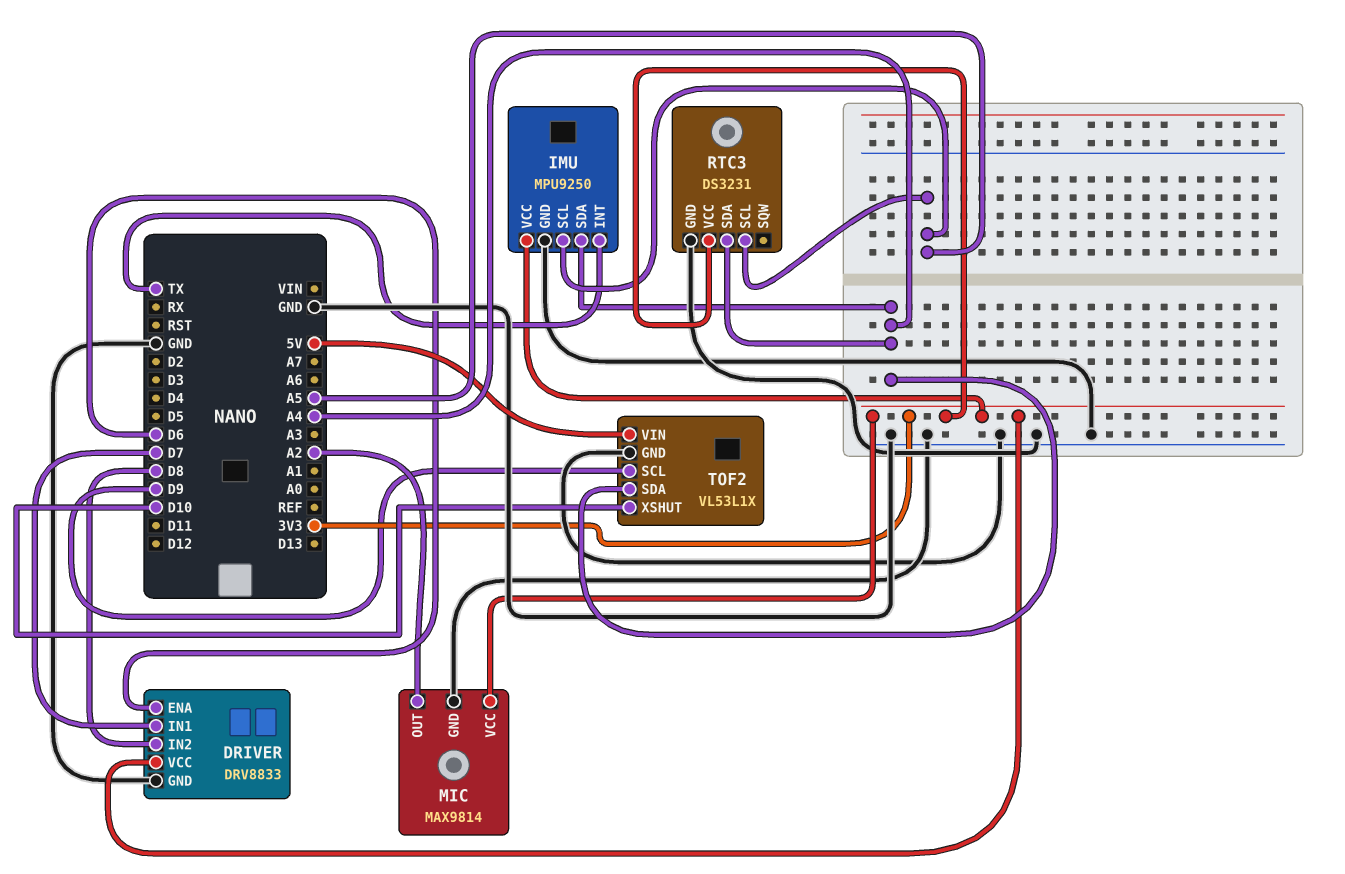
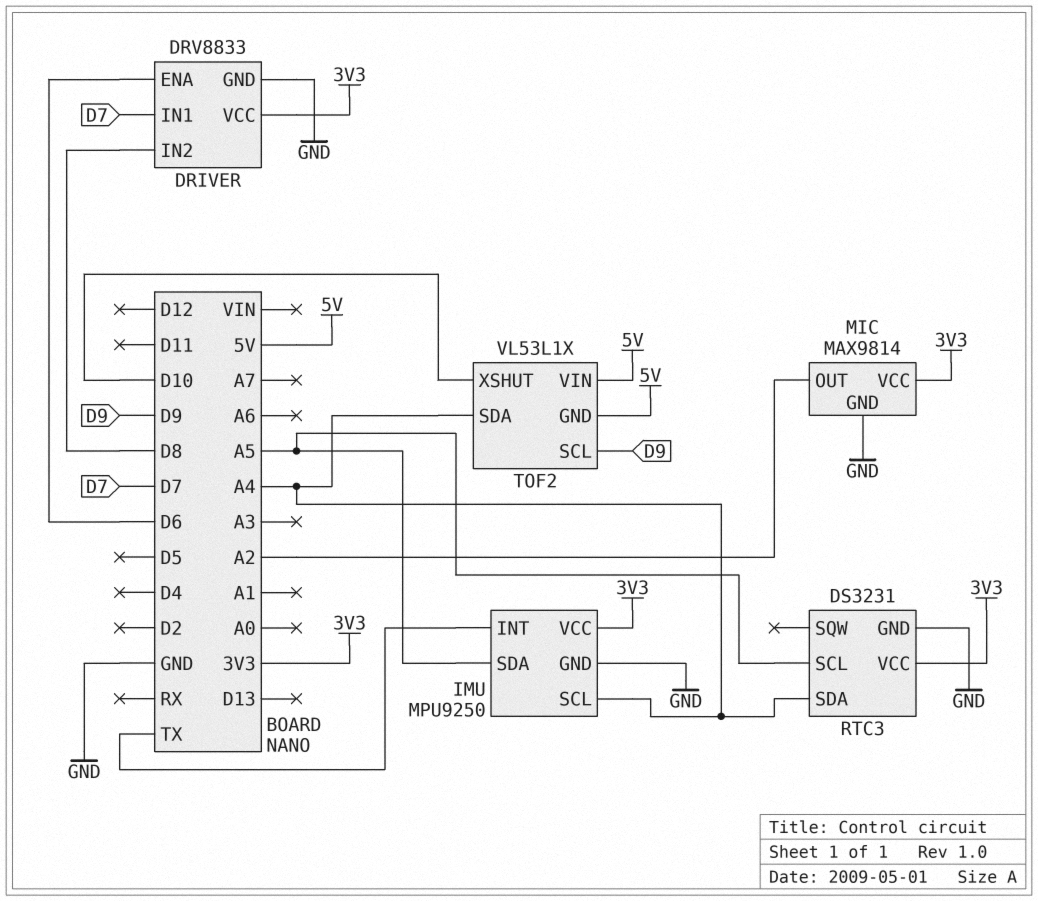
IMU pin SCL: A5 -> A4
IMU pin SDA: A4 -> A5
TOF2 pin GND: GND -> 5V

